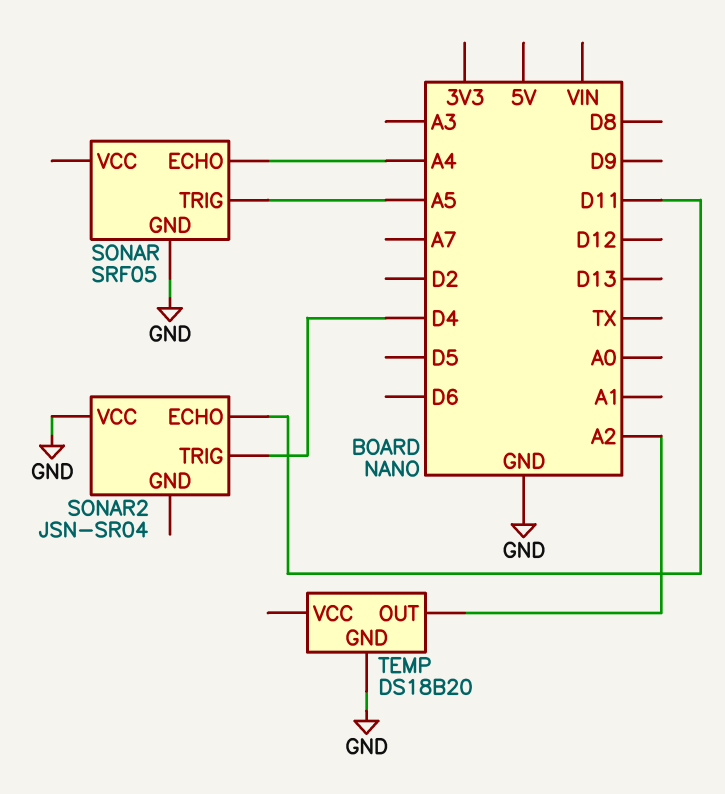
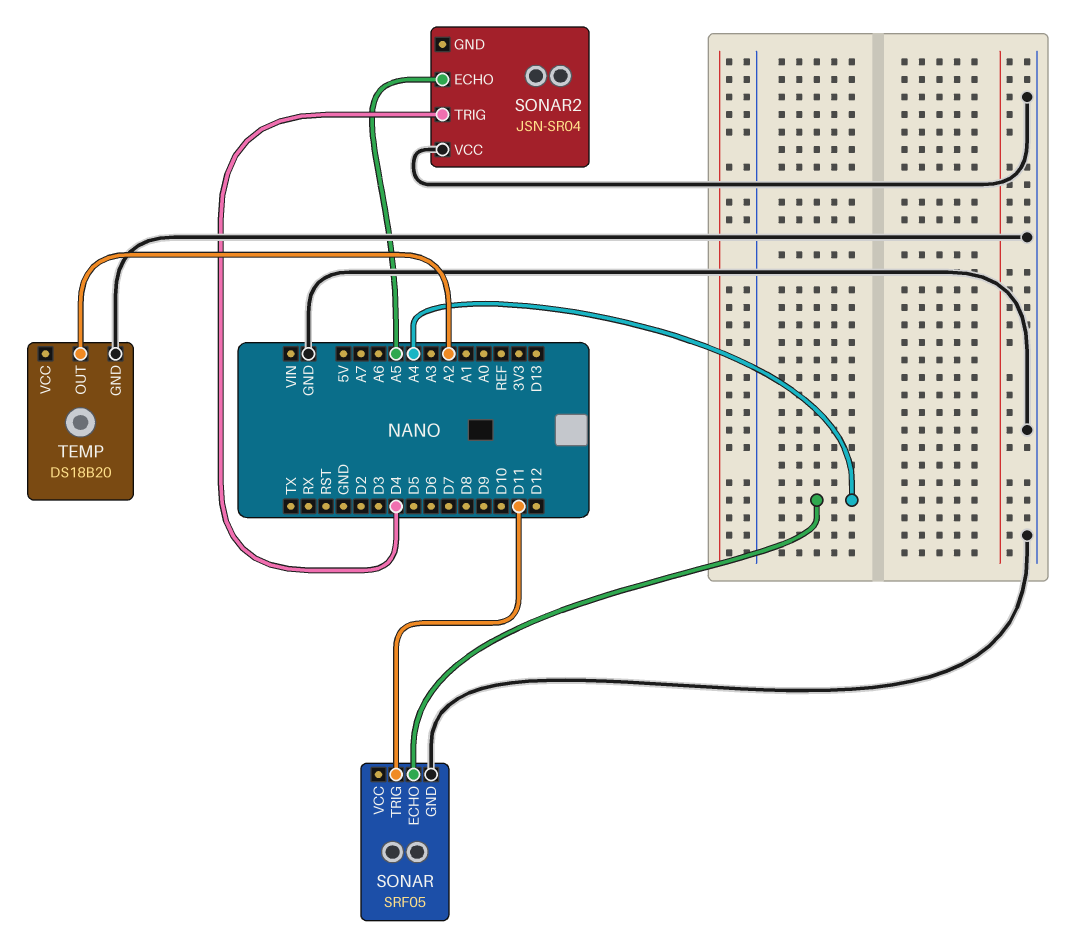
SONAR pin TRIG: A5 -> D11
SONAR2 pin ECHO: D11 -> A5

